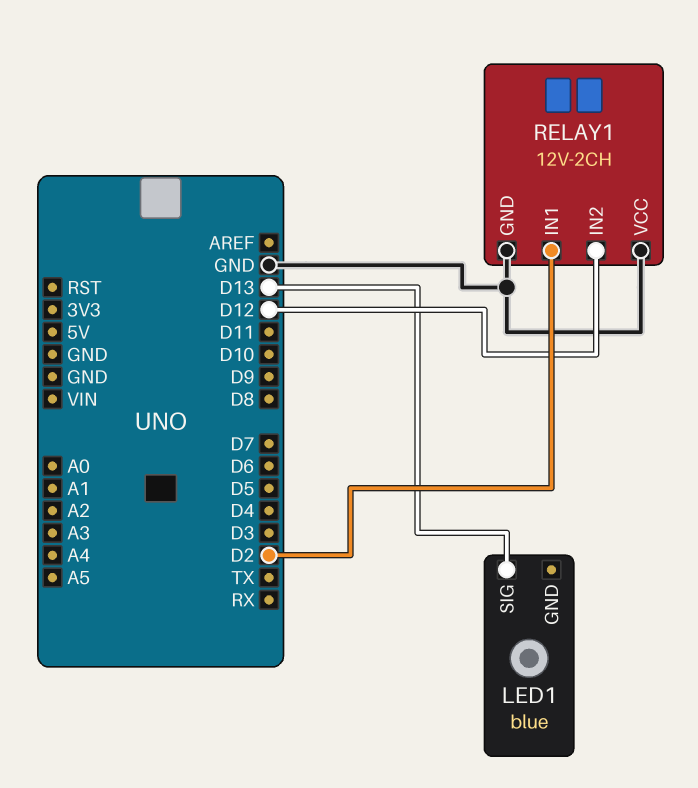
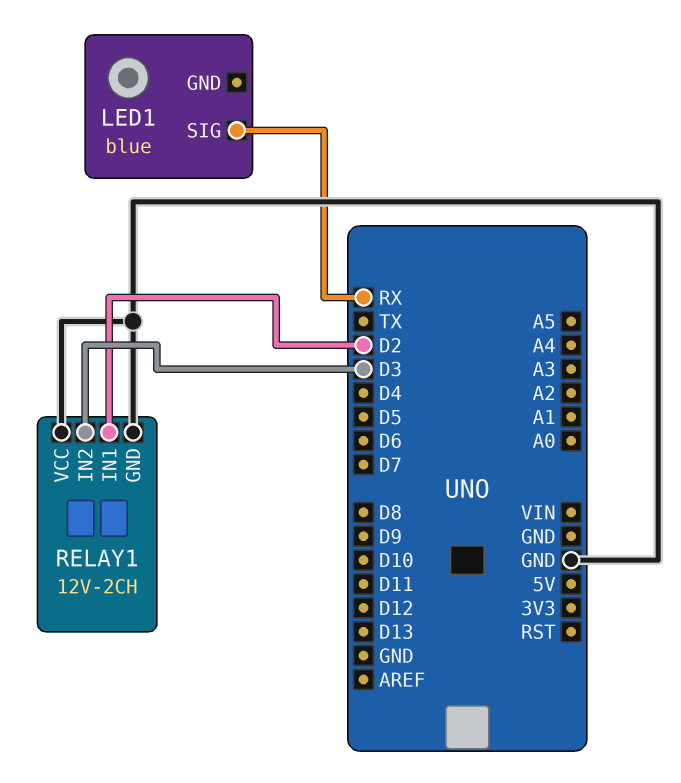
LED1 pin SIG: D13 -> RX
RELAY1 pin IN2: D12 -> D3

